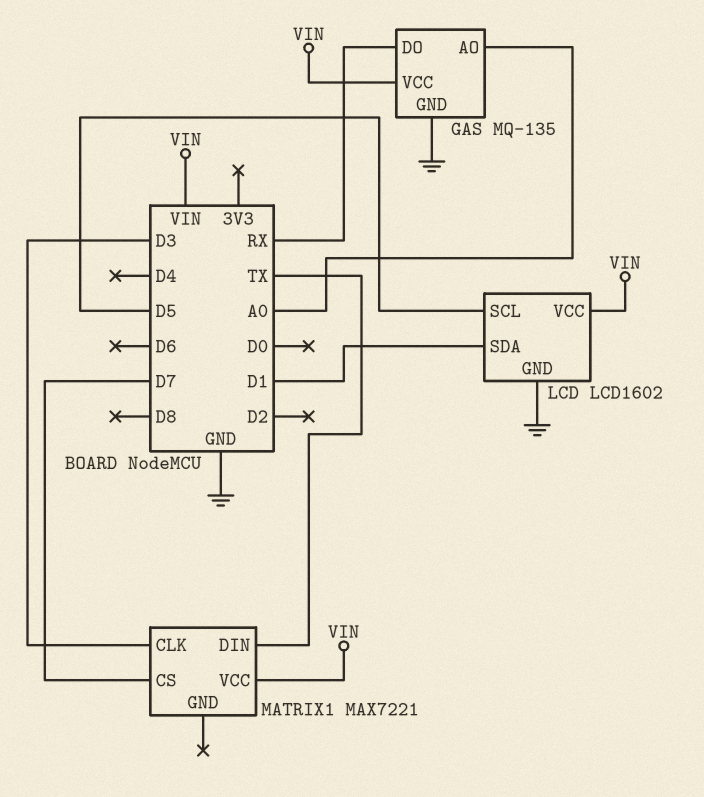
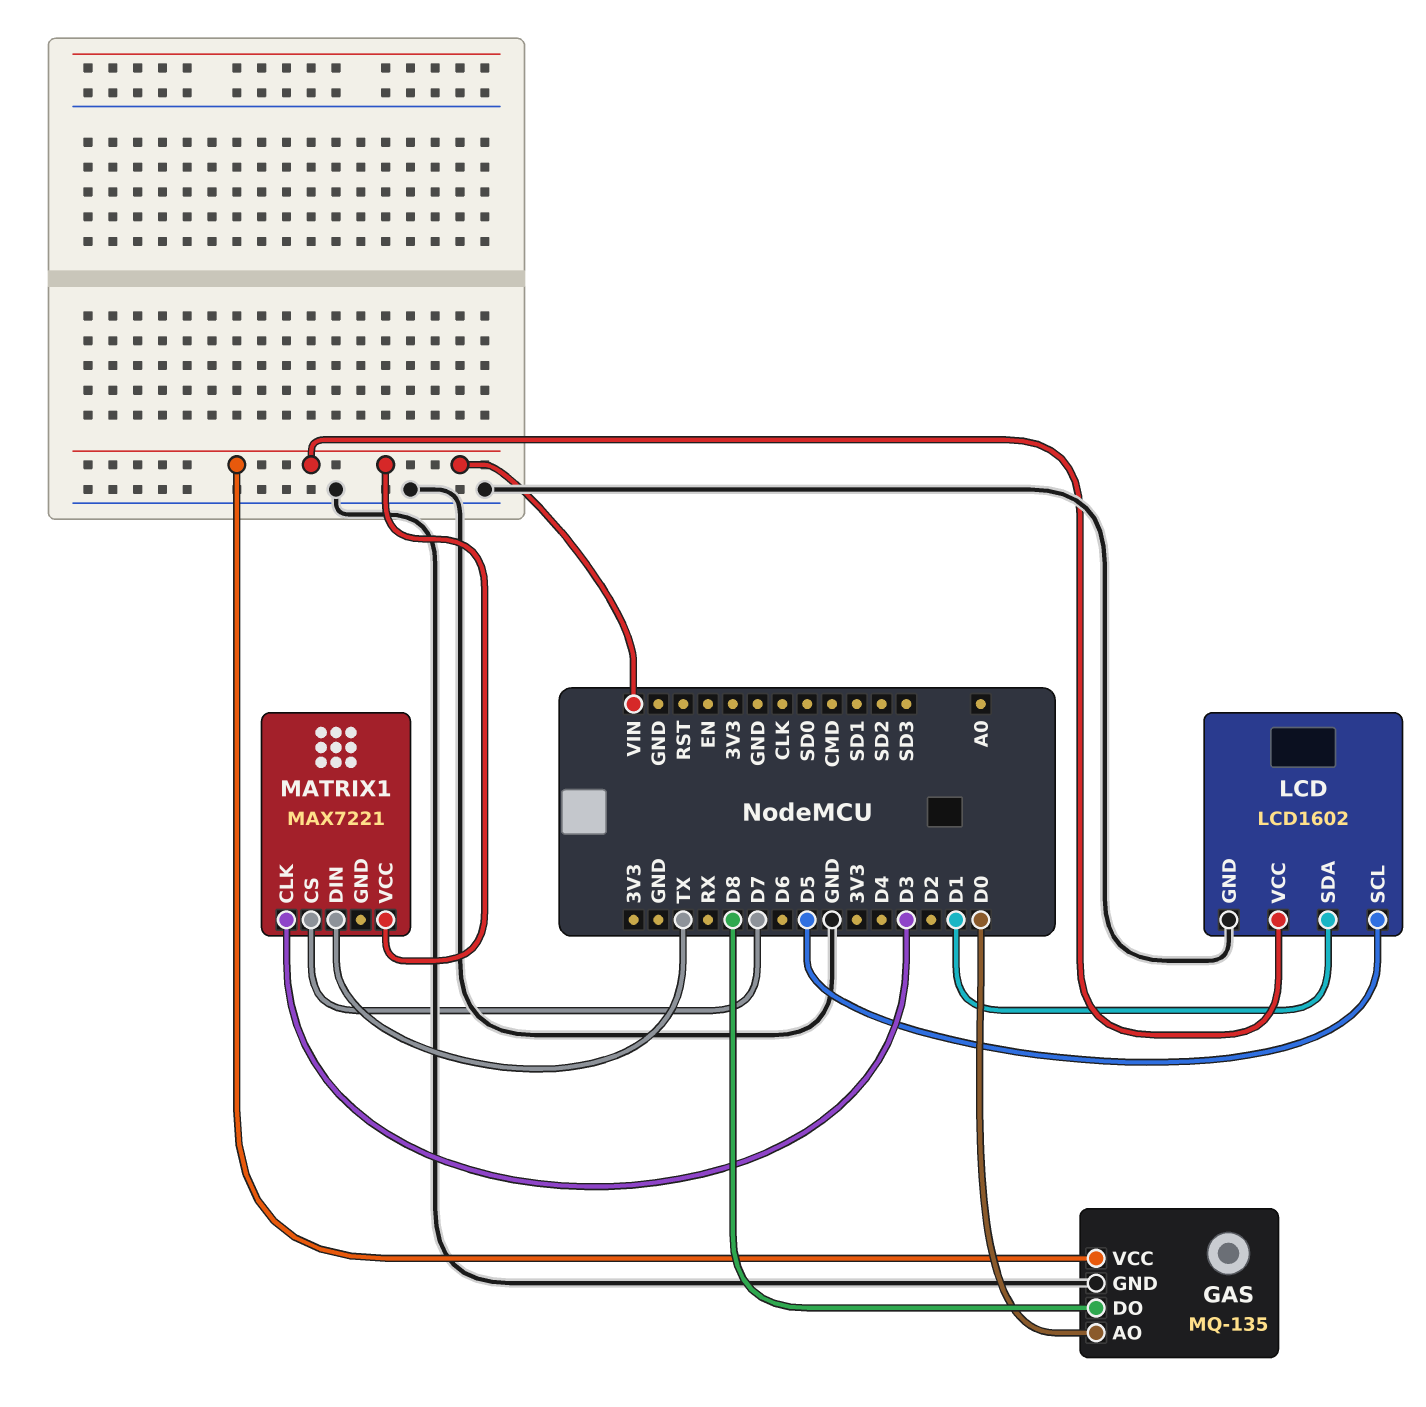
GAS pin AO: A0 -> D0
GAS pin DO: RX -> D8

